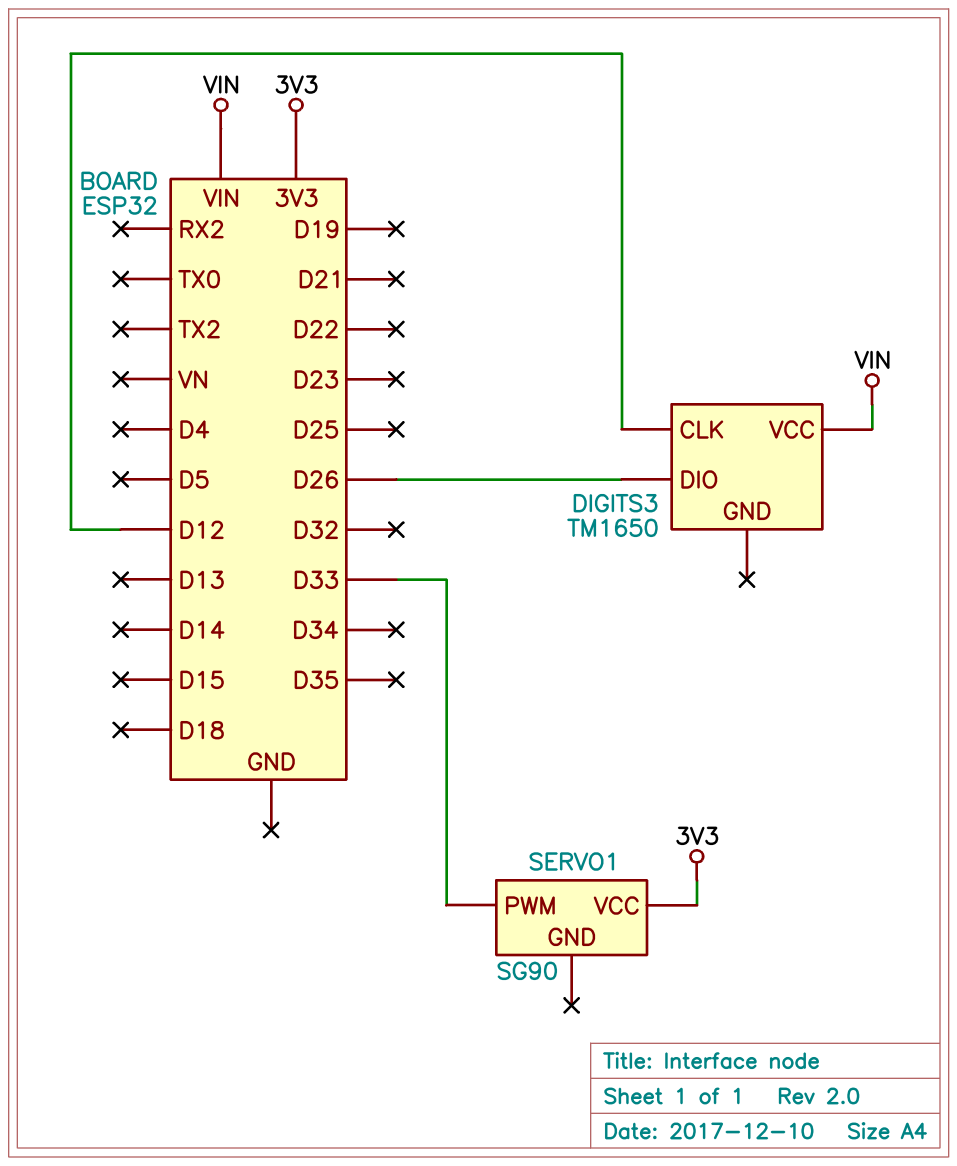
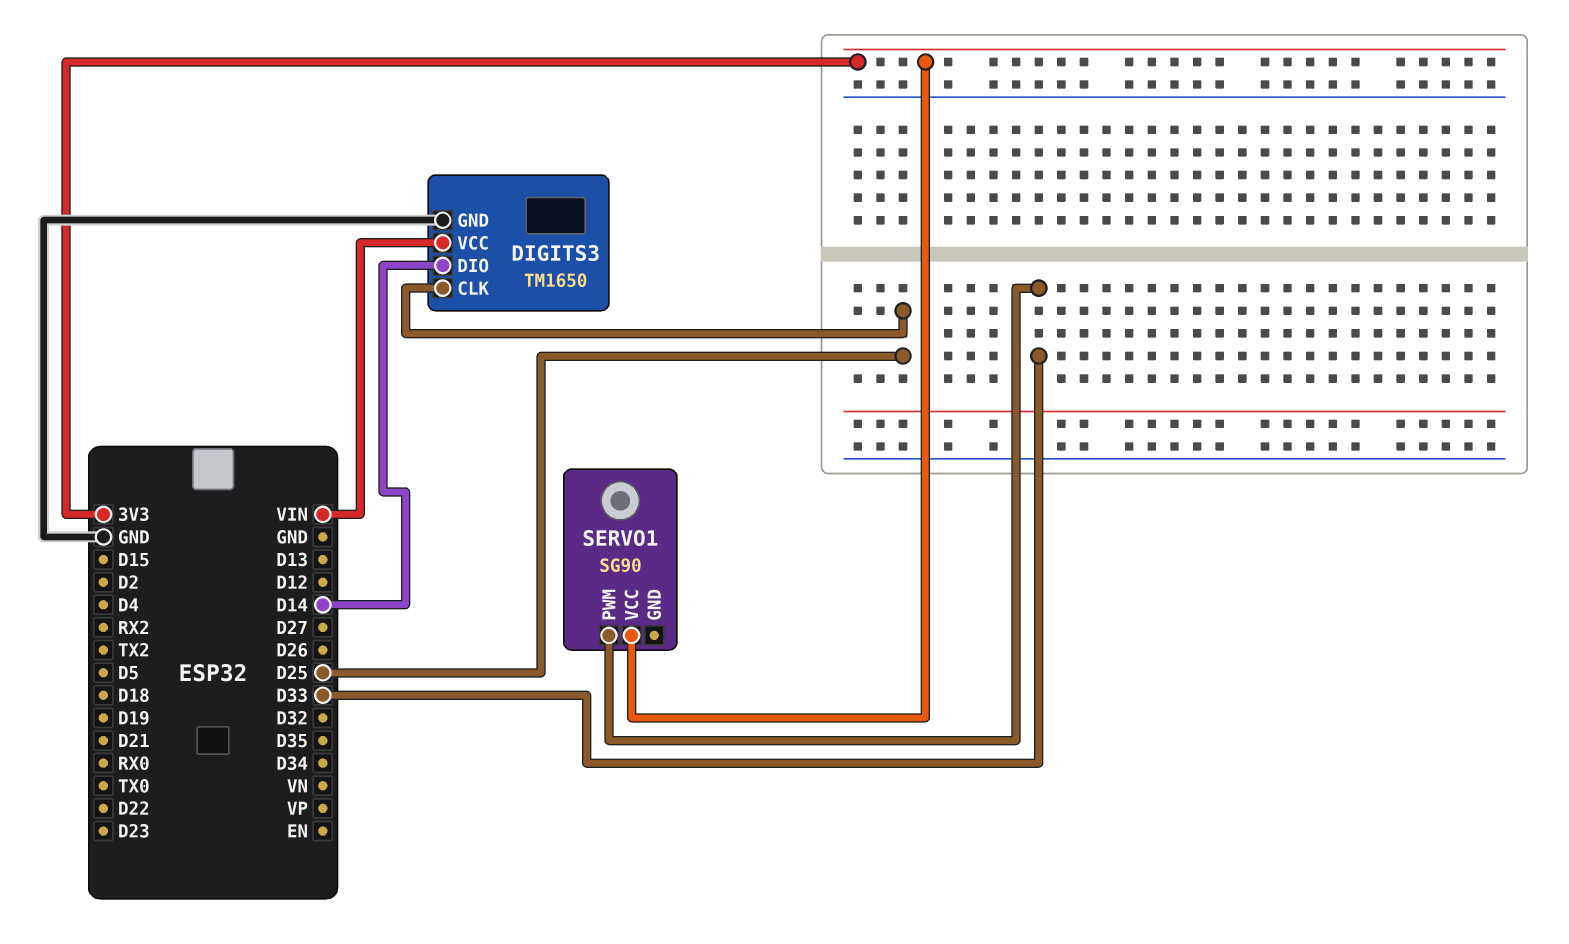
DIGITS3 pin CLK: D12 -> D25
DIGITS3 pin DIO: D26 -> D14
DIGITS3 pin GND: none -> GND

